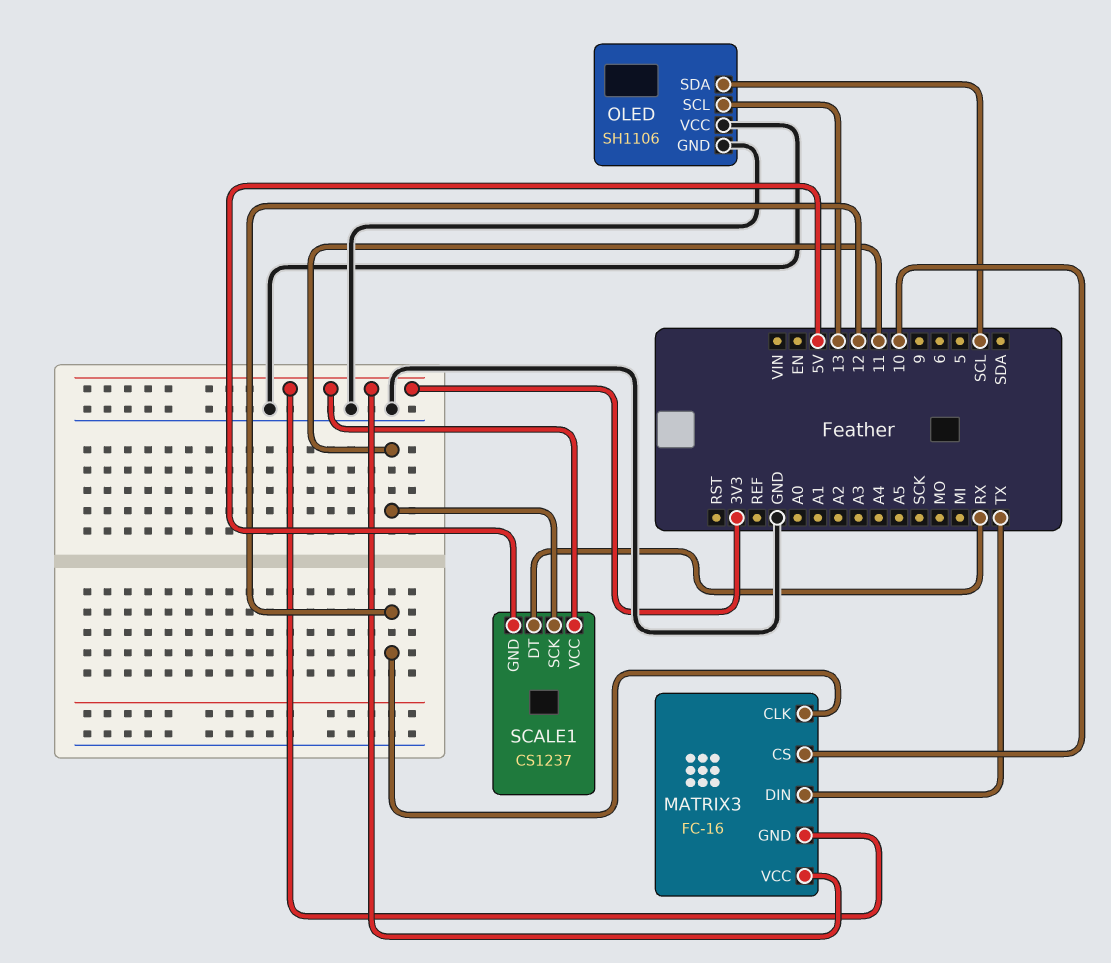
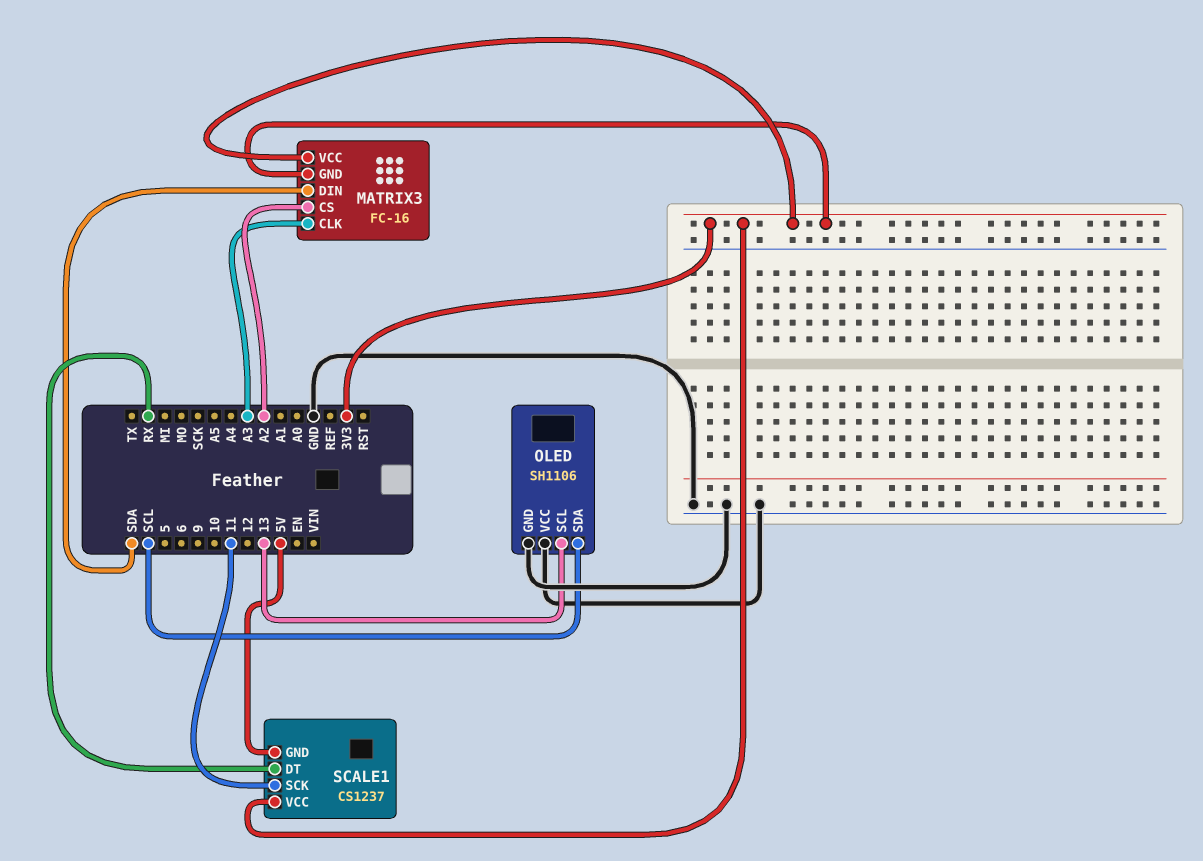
MATRIX3 pin CLK: 12 -> A3
MATRIX3 pin CS: 10 -> A2
MATRIX3 pin DIN: TX -> SDA

